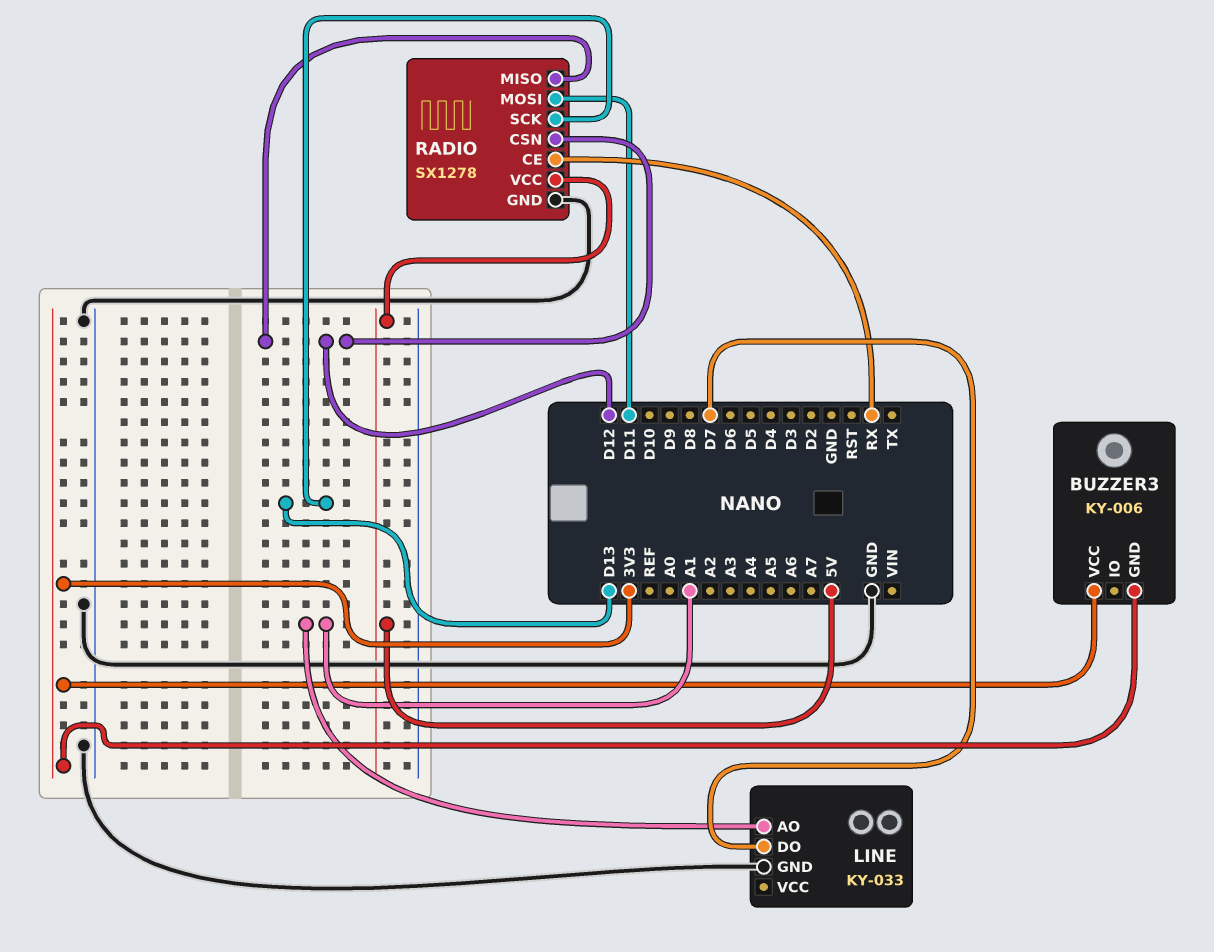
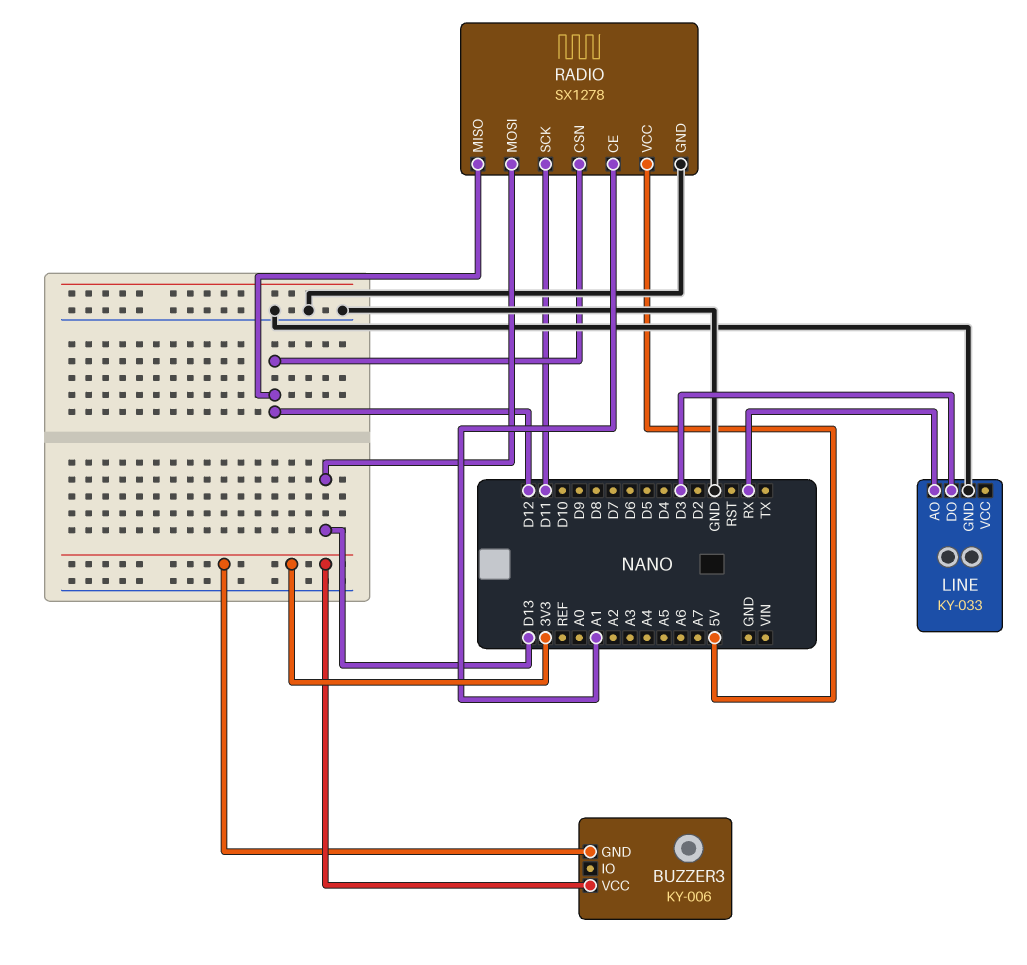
LINE pin AO: A1 -> RX
LINE pin DO: D7 -> D3
RADIO pin CE: RX -> A1
RADIO pin MOSI: D11 -> D13
RADIO pin SCK: D13 -> D11

